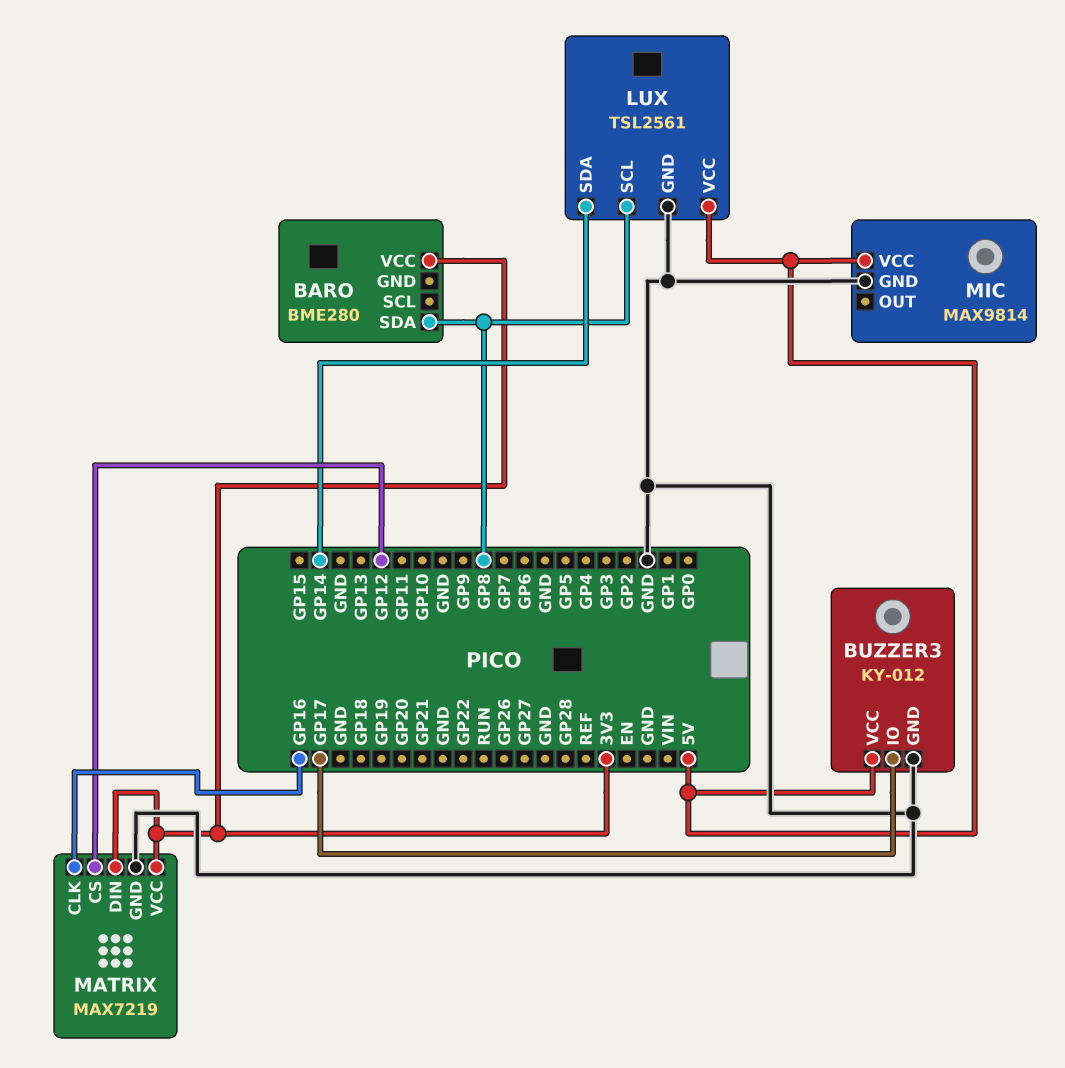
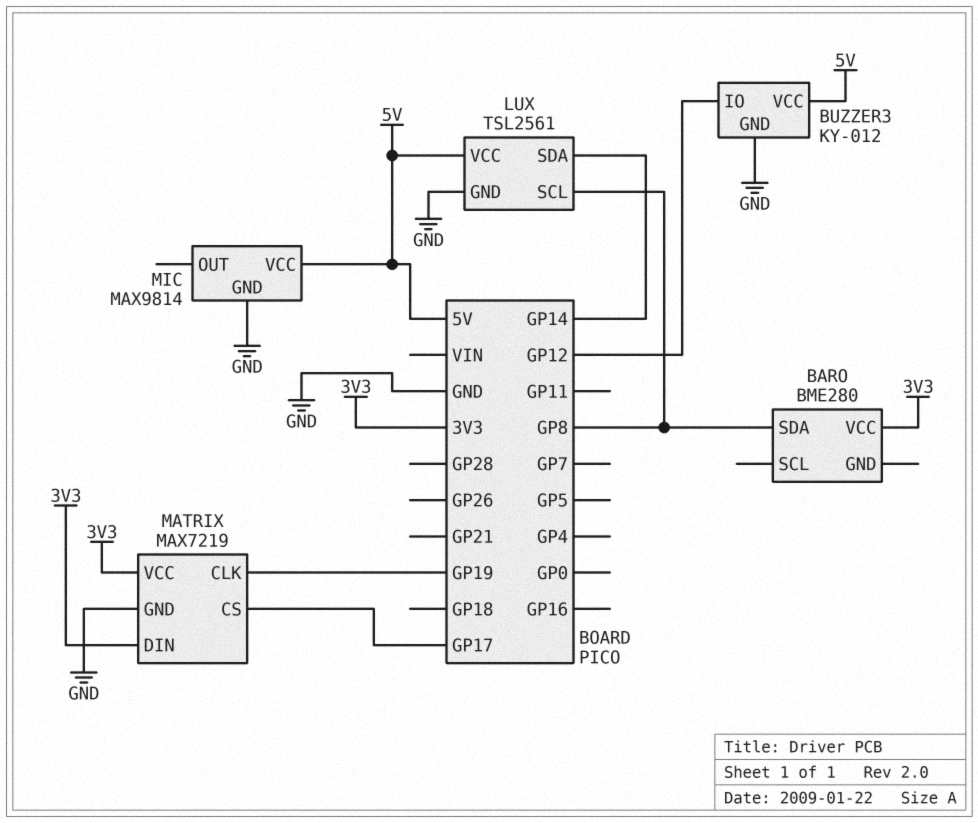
BUZZER3 pin IO: GP17 -> GP12
MATRIX pin CLK: GP16 -> GP19
MATRIX pin CS: GP12 -> GP17

